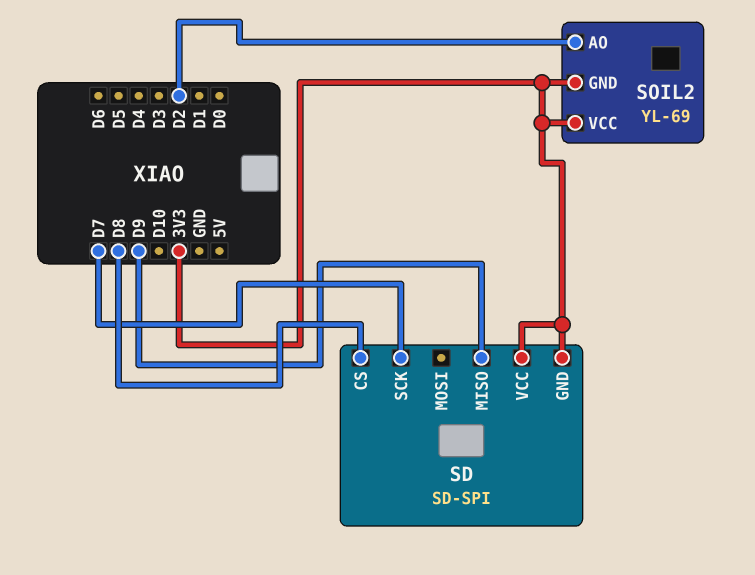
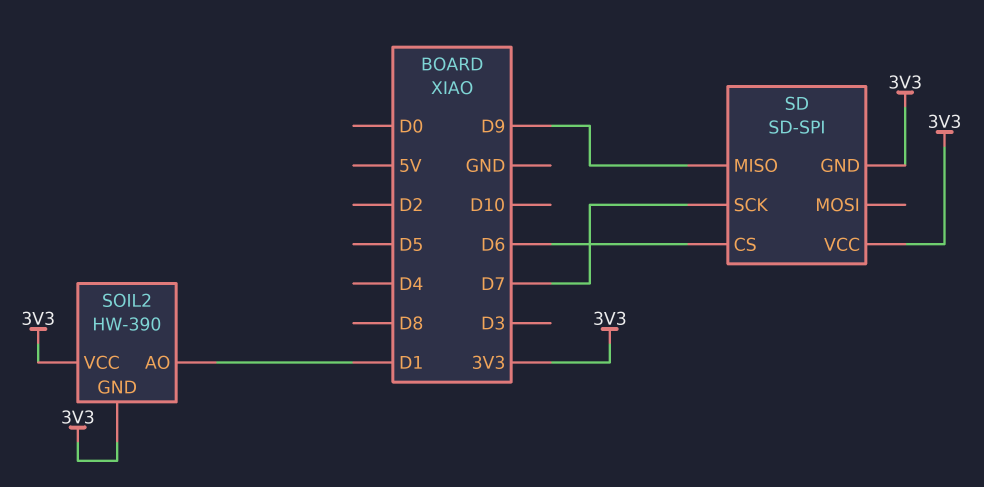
SD pin CS: D8 -> D6
SOIL2: YL-69 -> HW-390
SOIL2 pin AO: D2 -> D1

